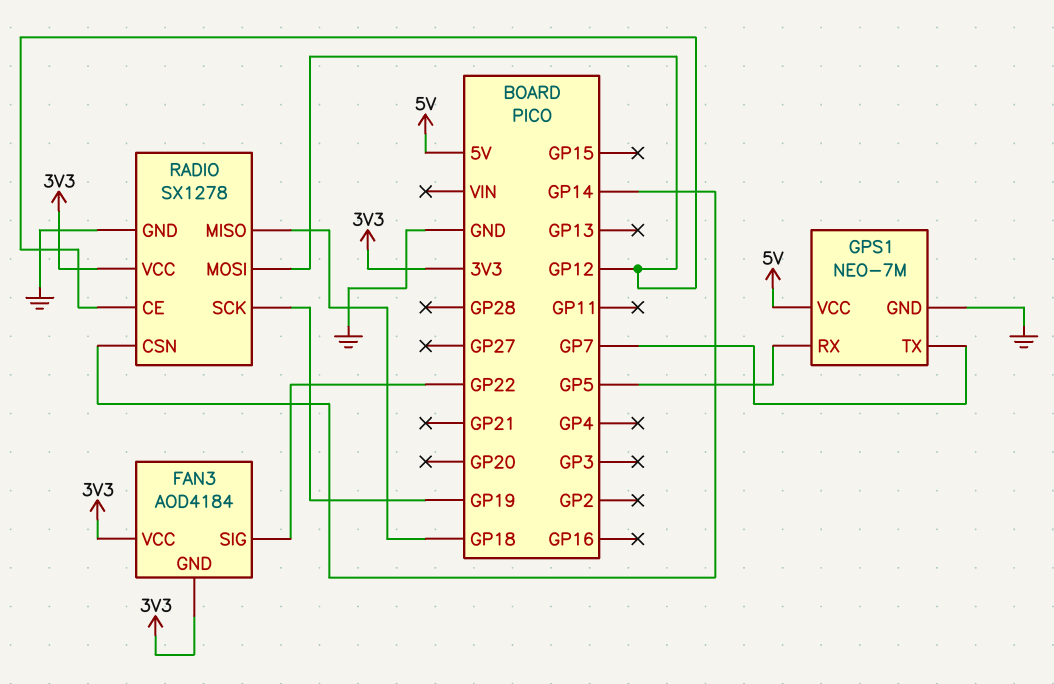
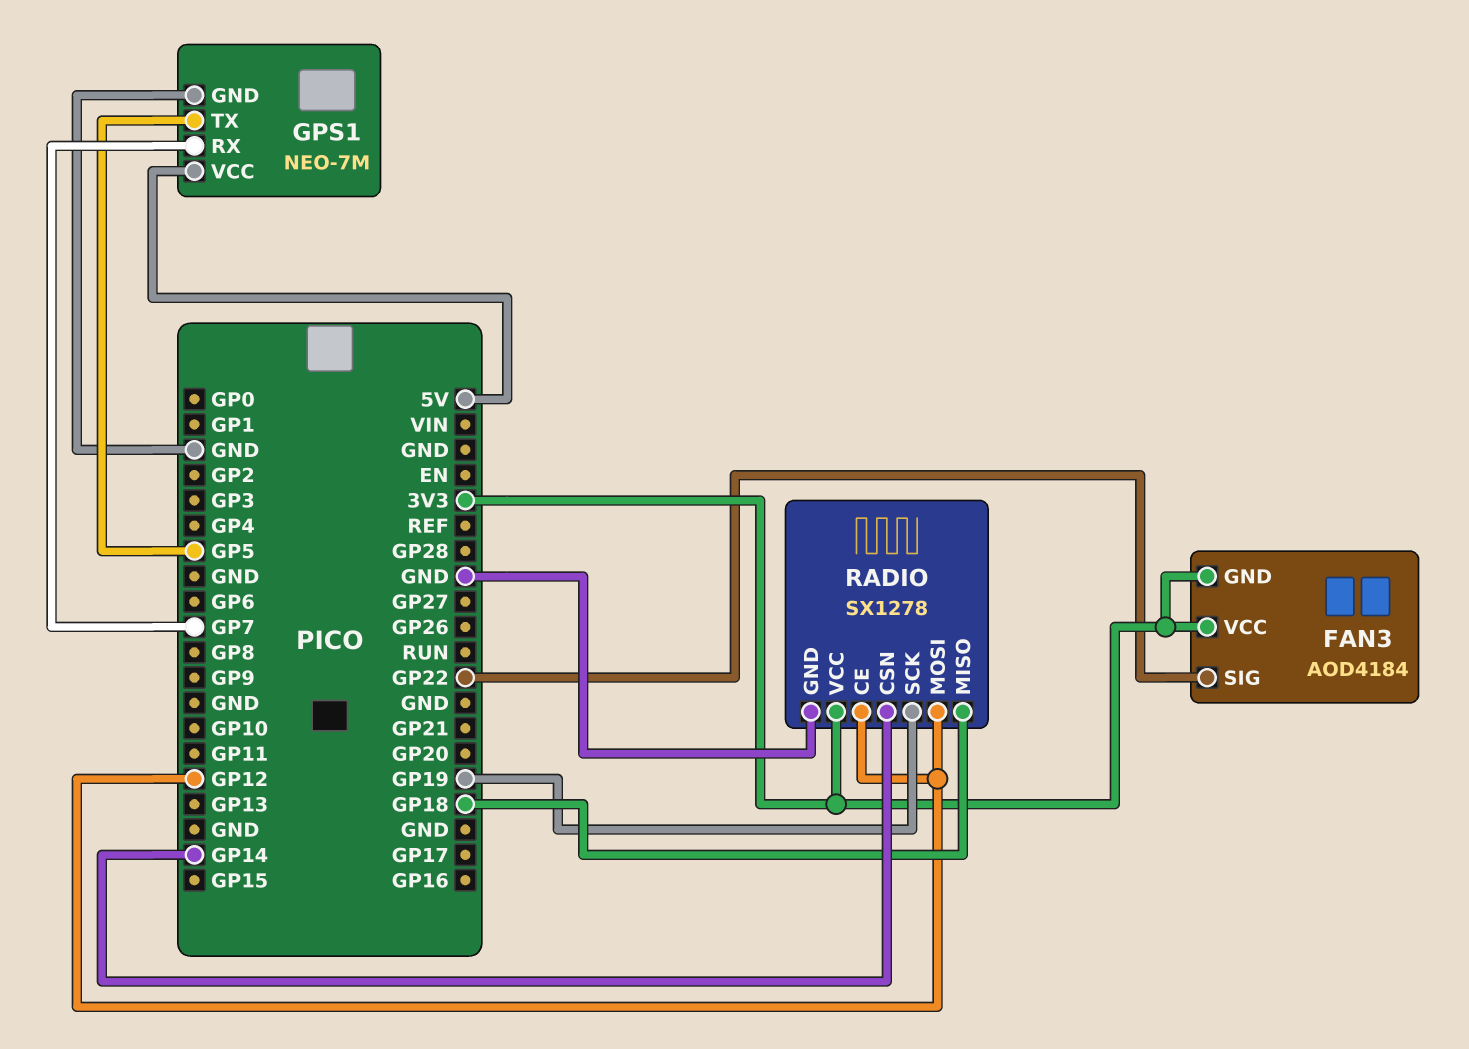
GPS1 pin RX: GP5 -> GP7
GPS1 pin TX: GP7 -> GP5

